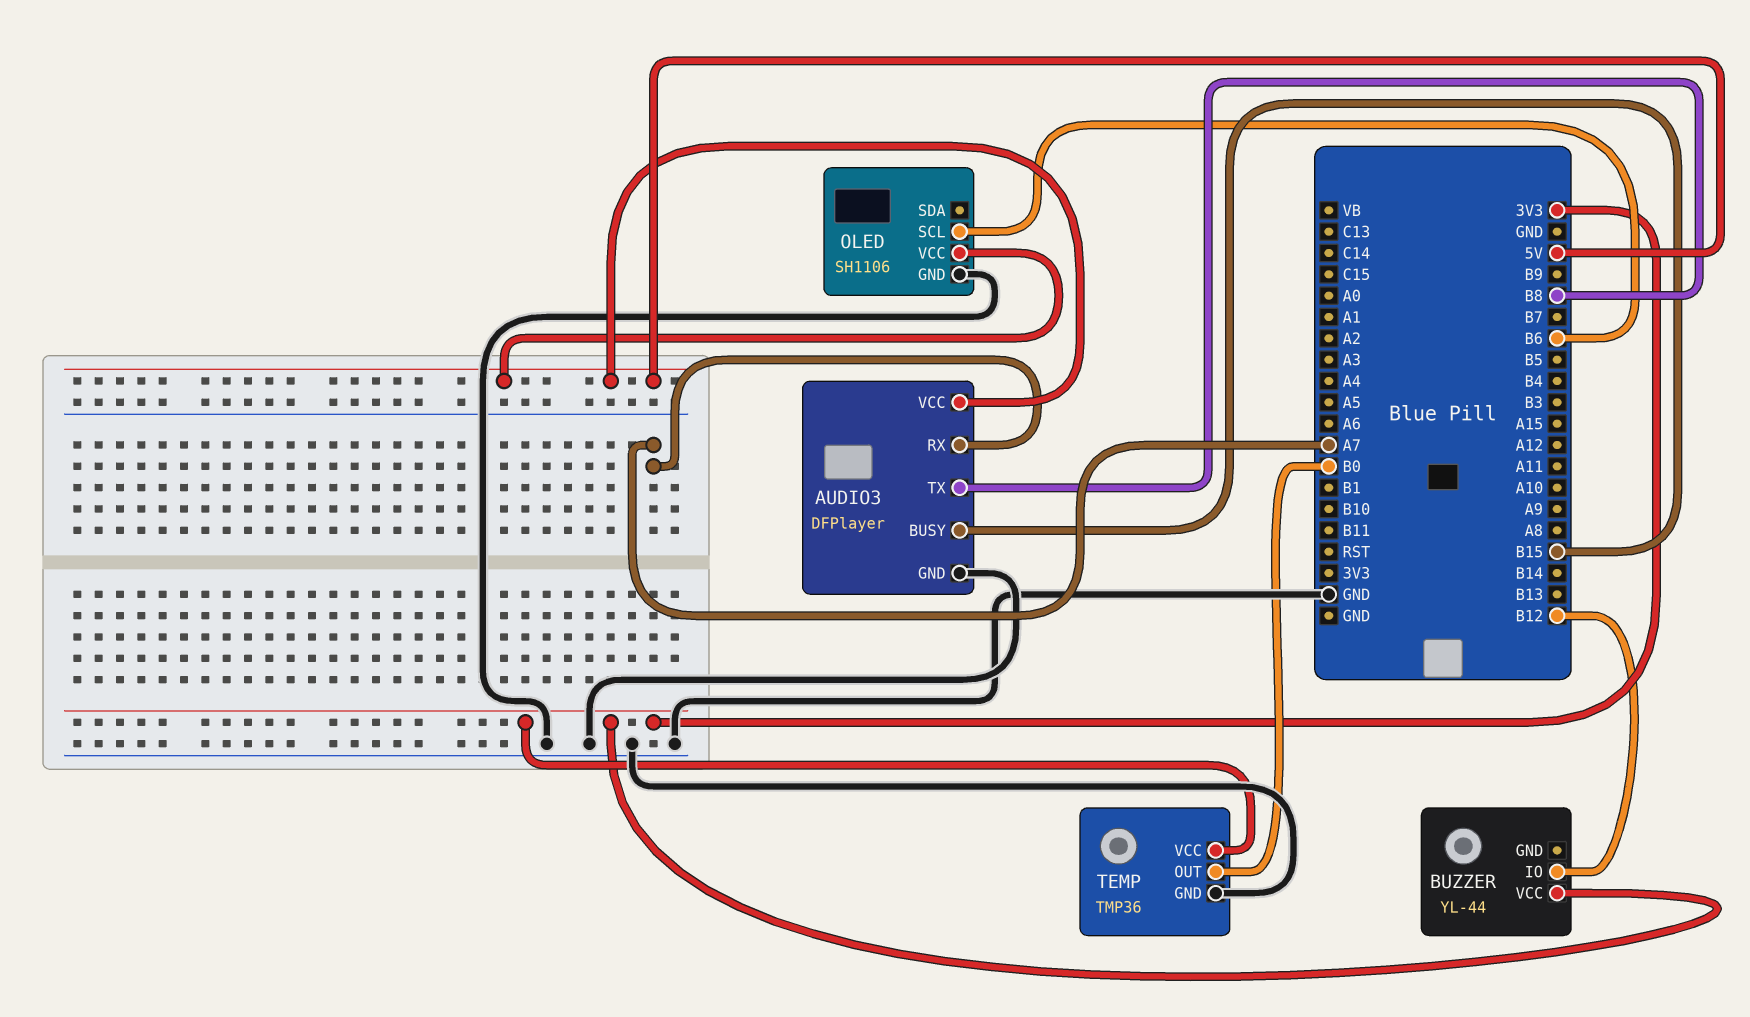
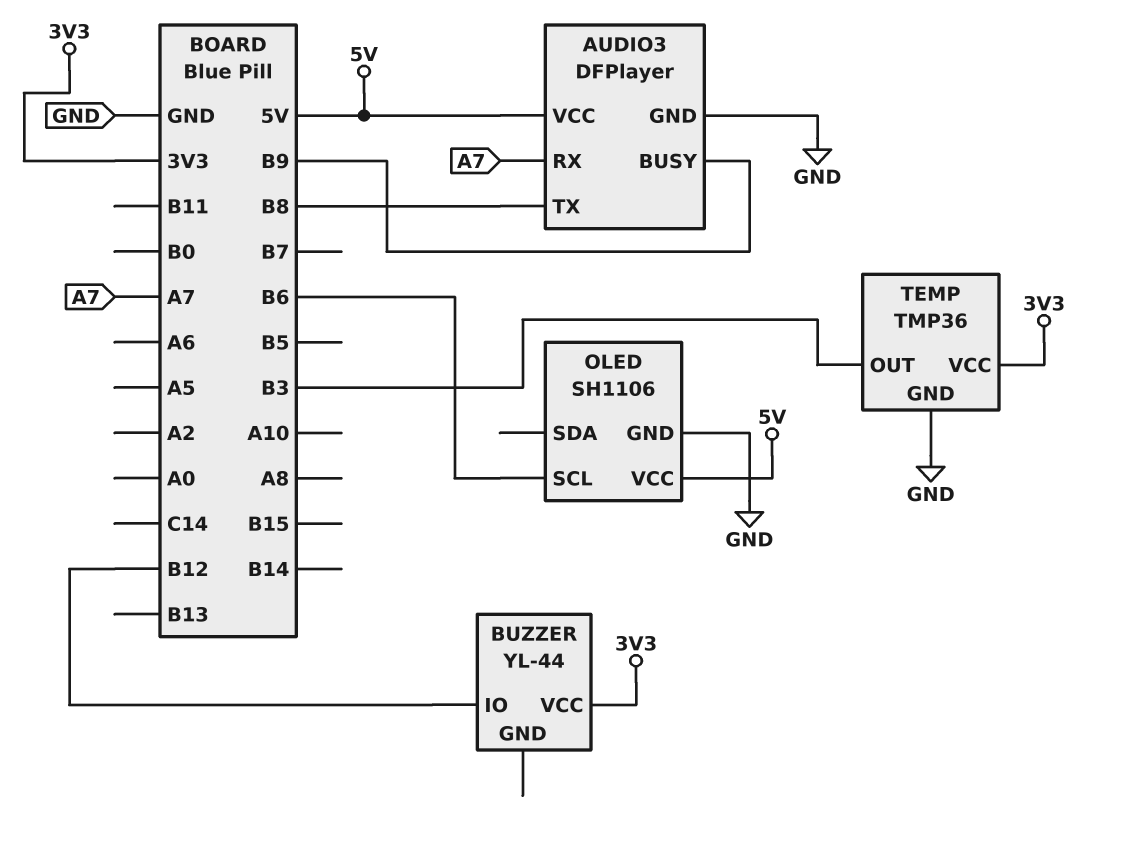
AUDIO3 pin BUSY: B15 -> B9
TEMP pin OUT: B0 -> B3

